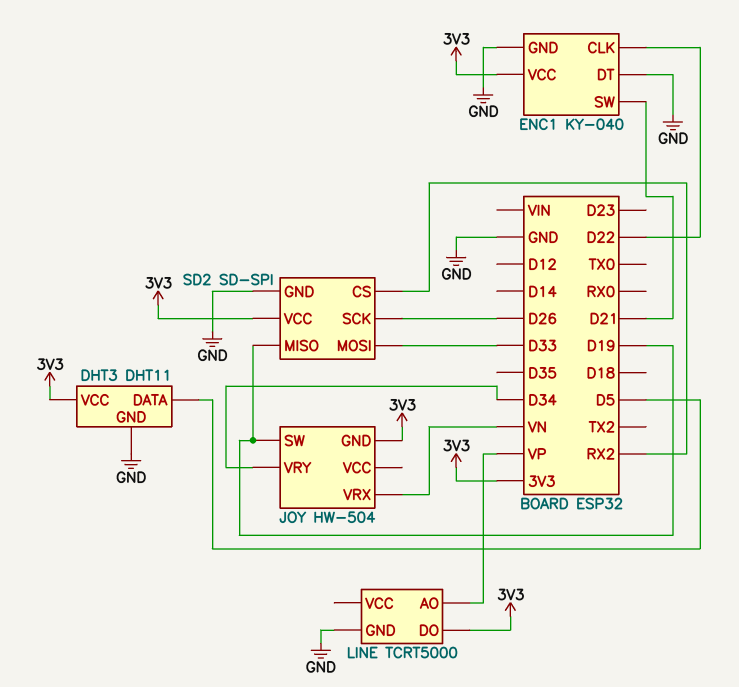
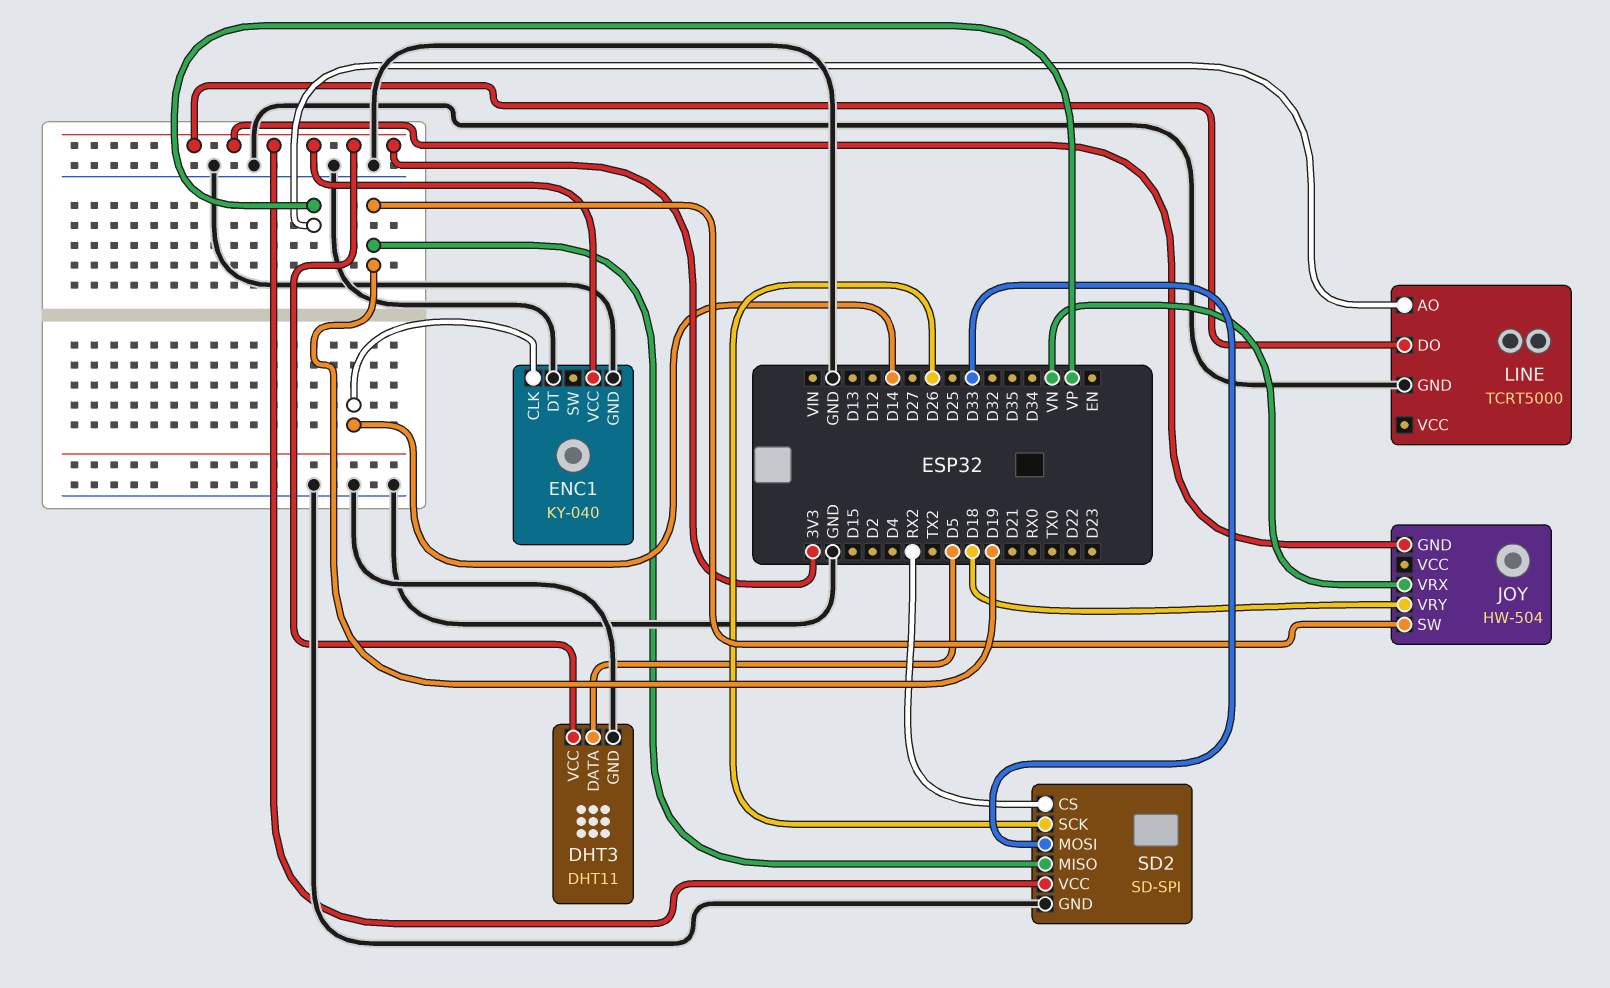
ENC1 pin CLK: D22 -> D14
ENC1 pin SW: D21 -> none
JOY pin VRY: D34 -> D18

